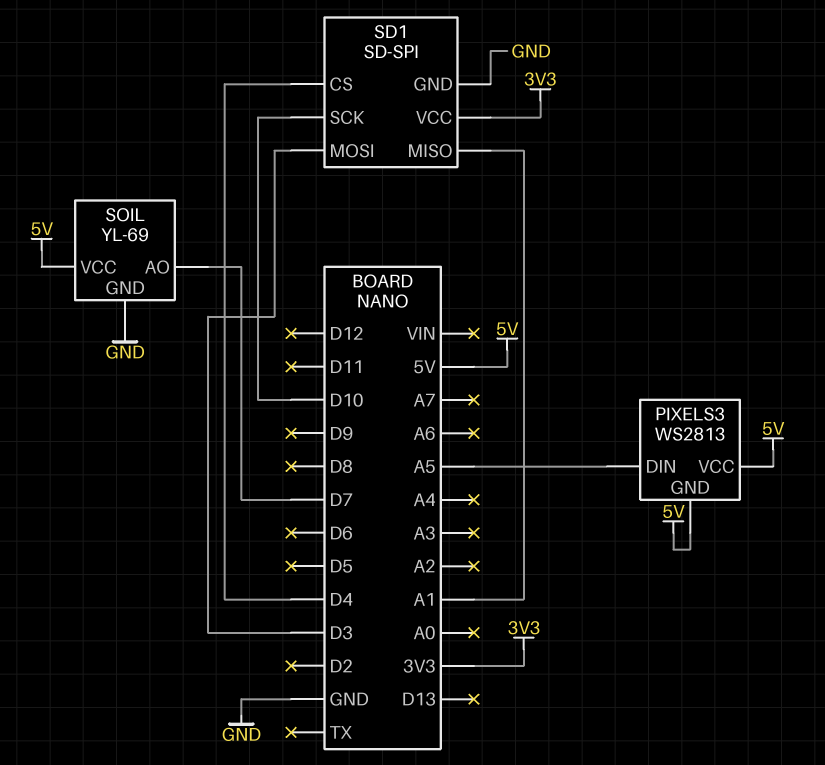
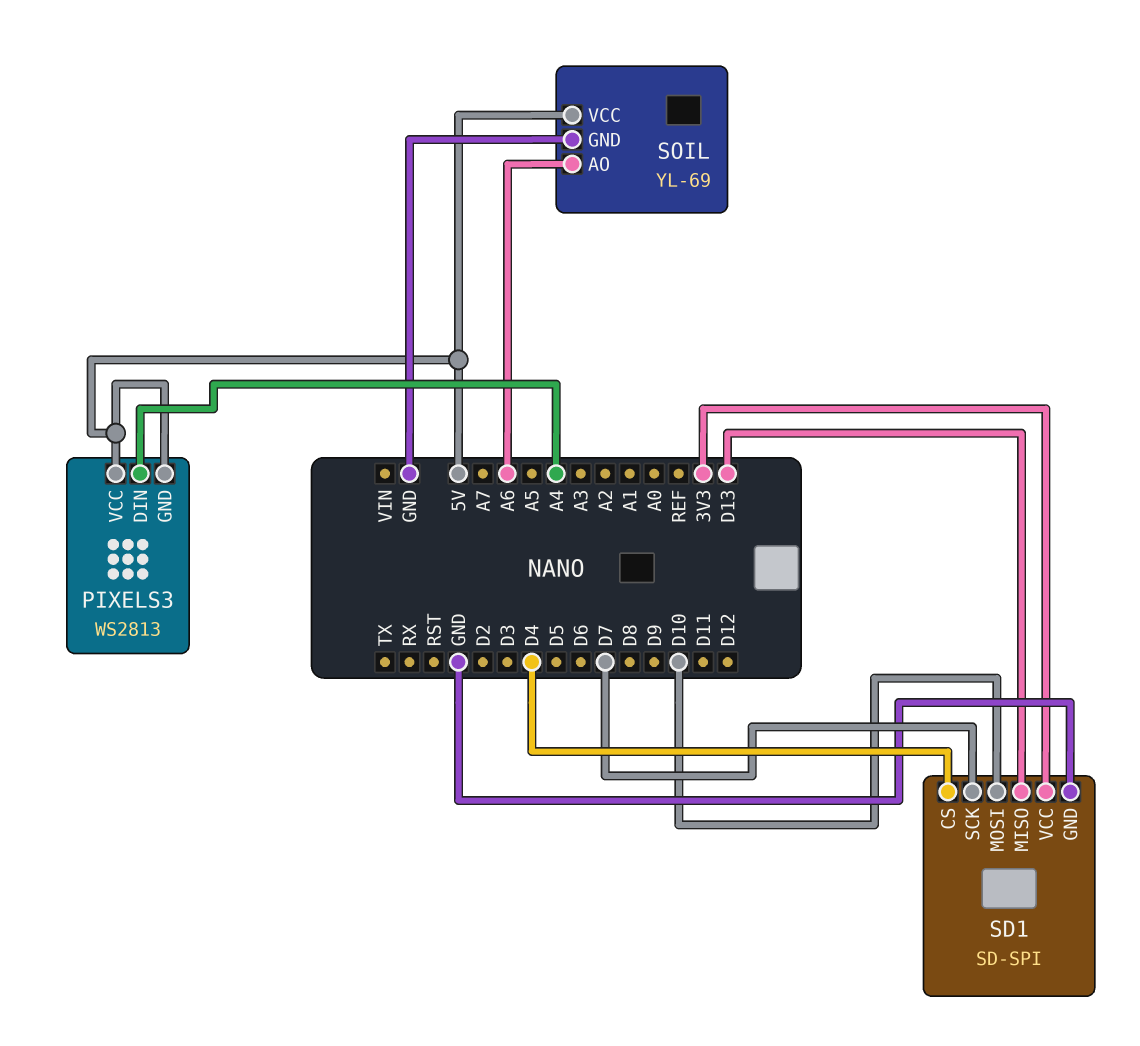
PIXELS3 pin DIN: A5 -> A4
SD1 pin MISO: A1 -> D13
SD1 pin MOSI: D3 -> D10
SD1 pin SCK: D10 -> D7
SOIL pin AO: D7 -> A6

